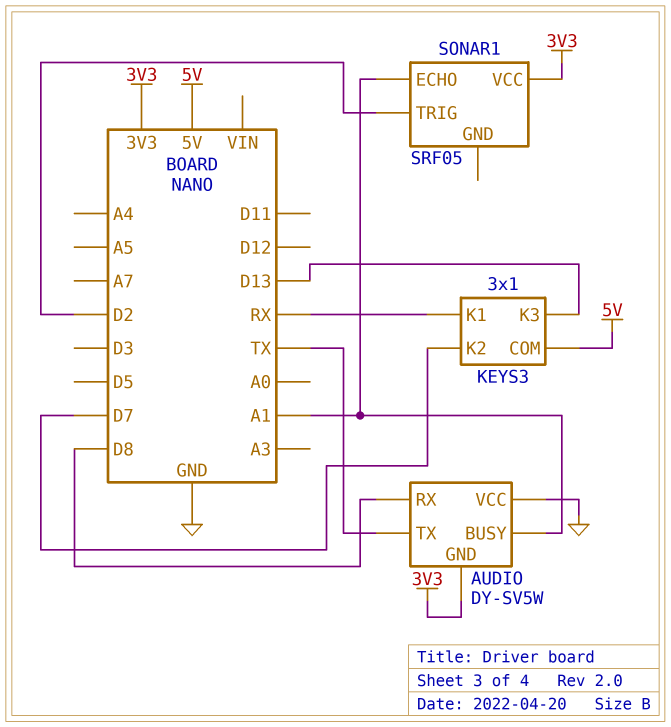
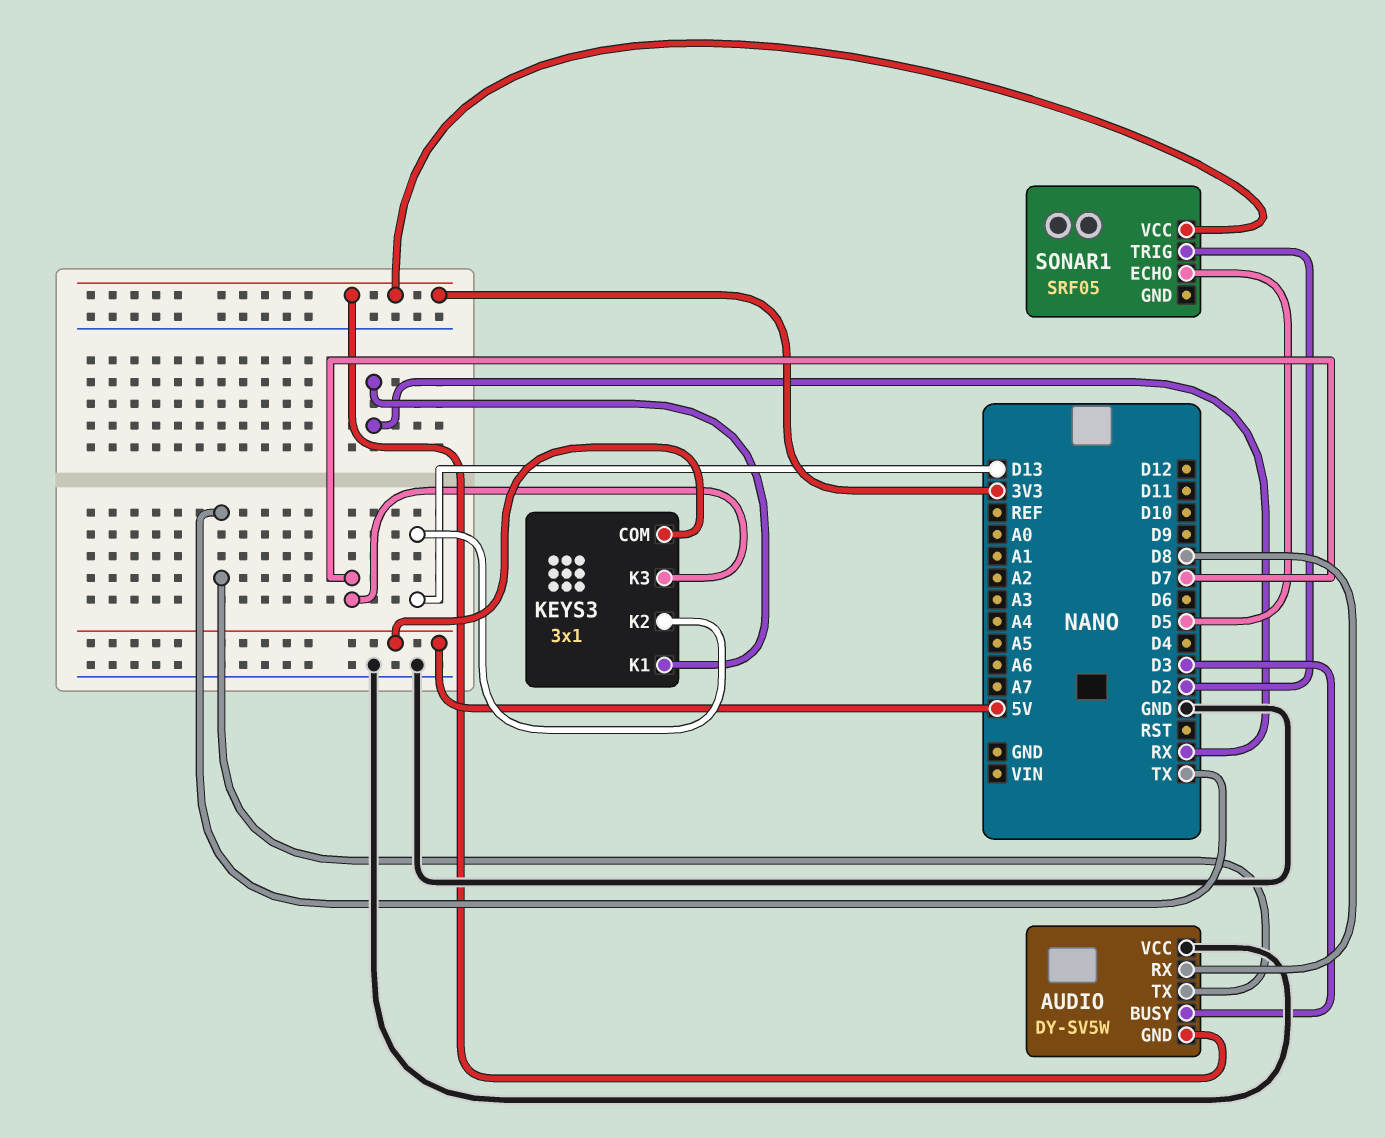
AUDIO pin BUSY: A1 -> D3
KEYS3 pin K2: D7 -> D13
KEYS3 pin K3: D13 -> D7
SONAR1 pin ECHO: A1 -> D5

